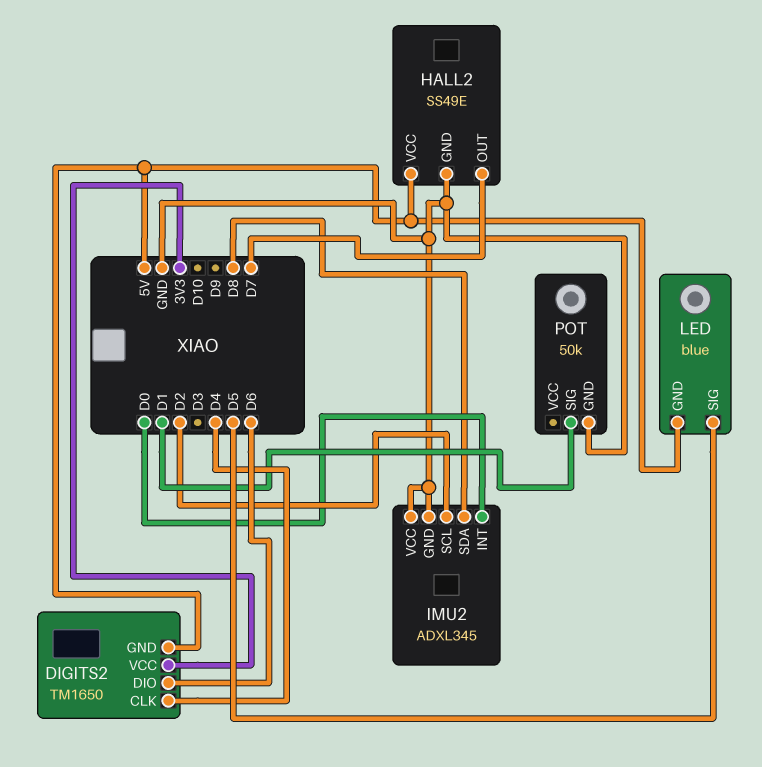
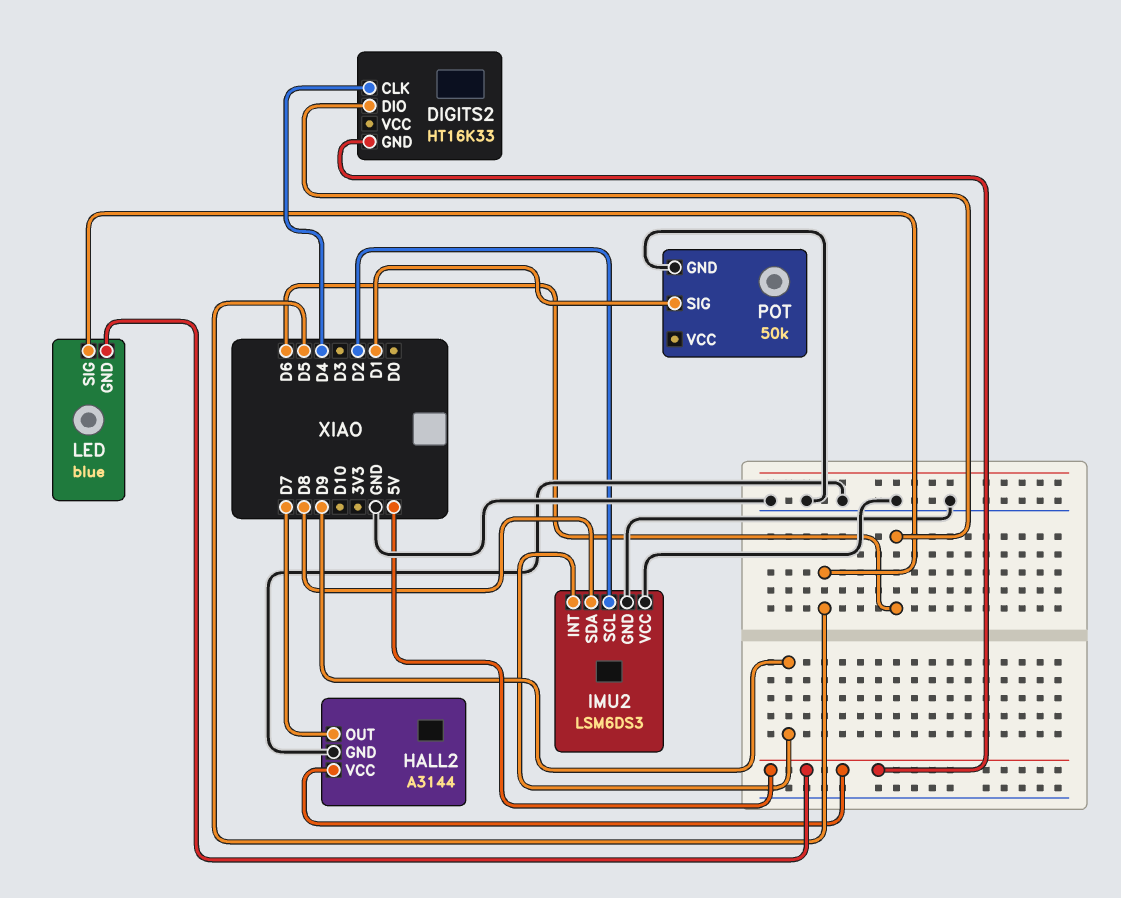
DIGITS2: TM1650 -> HT16K33
DIGITS2 pin VCC: 3V3 -> none
HALL2: SS49E -> A3144
IMU2: ADXL345 -> LSM6DS3
IMU2 pin INT: D0 -> D9

